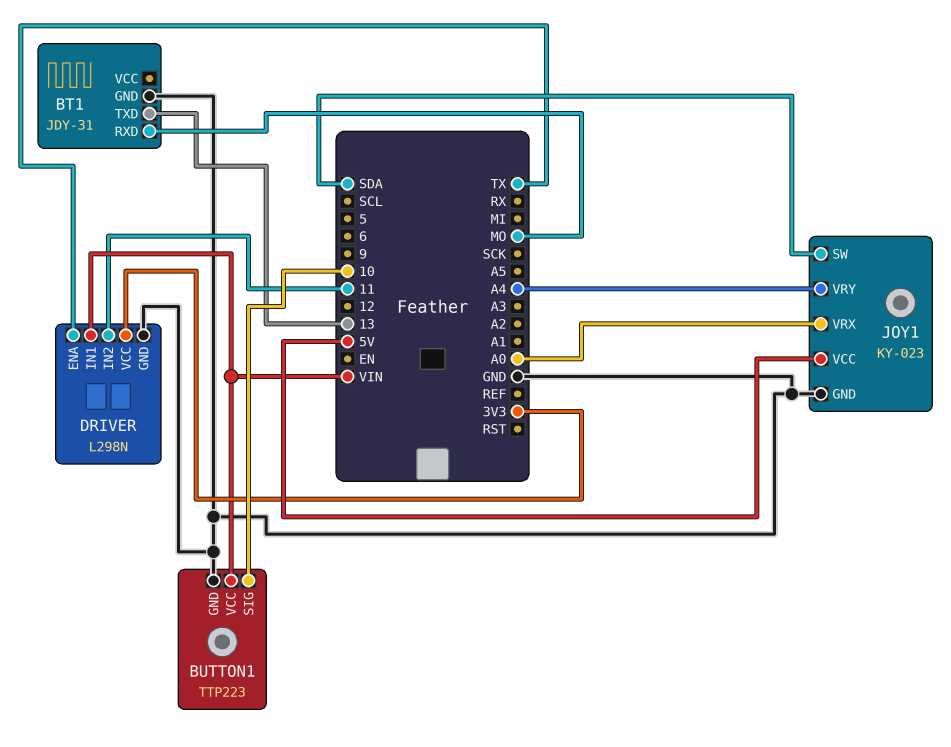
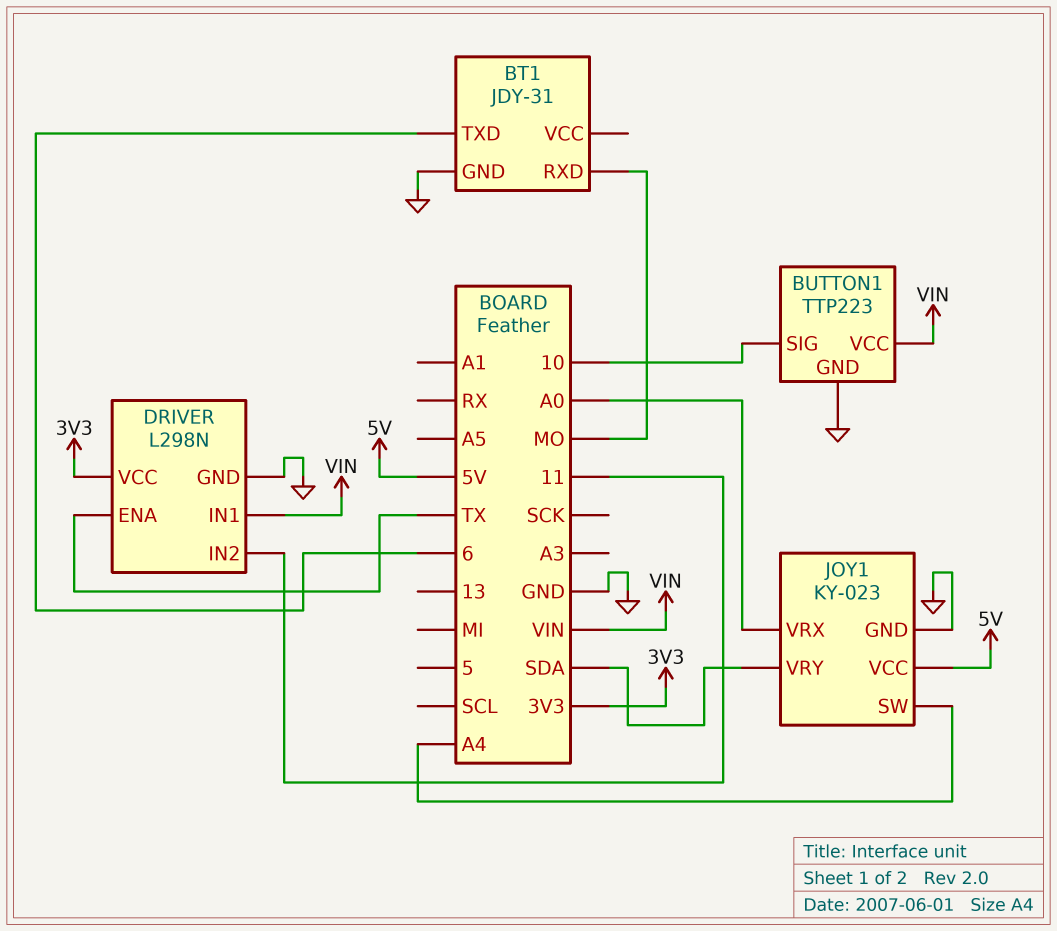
BT1 pin TXD: 13 -> 6
JOY1 pin SW: SDA -> A4
JOY1 pin VRY: A4 -> SDA

